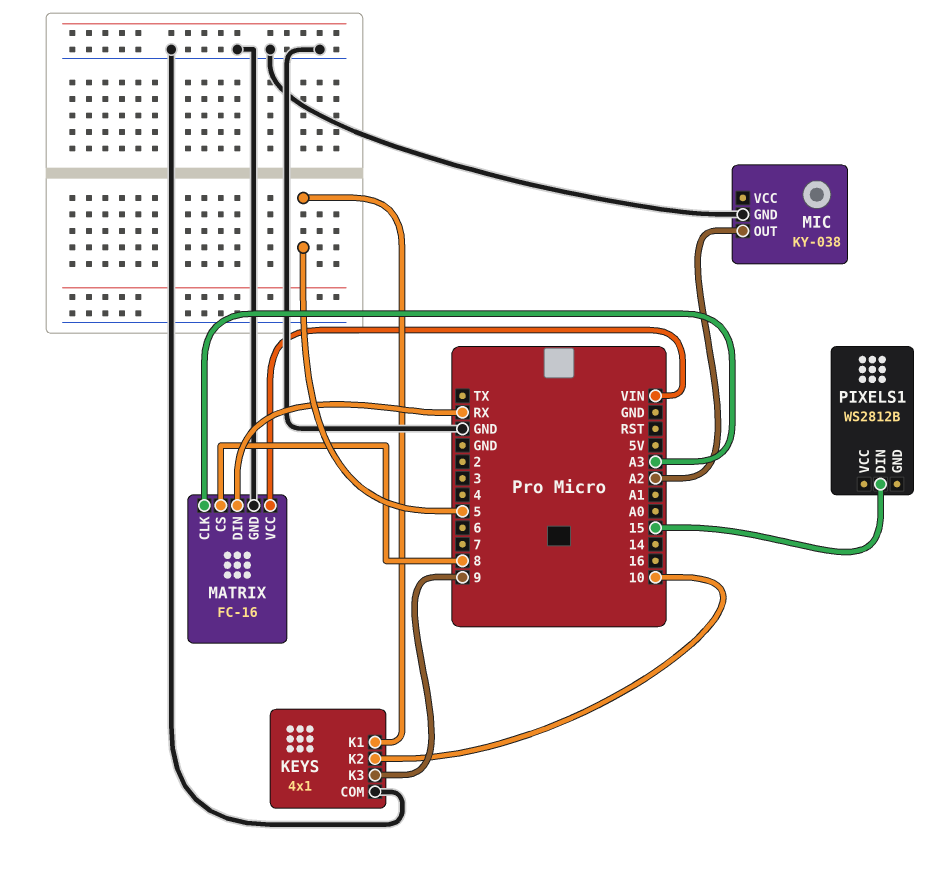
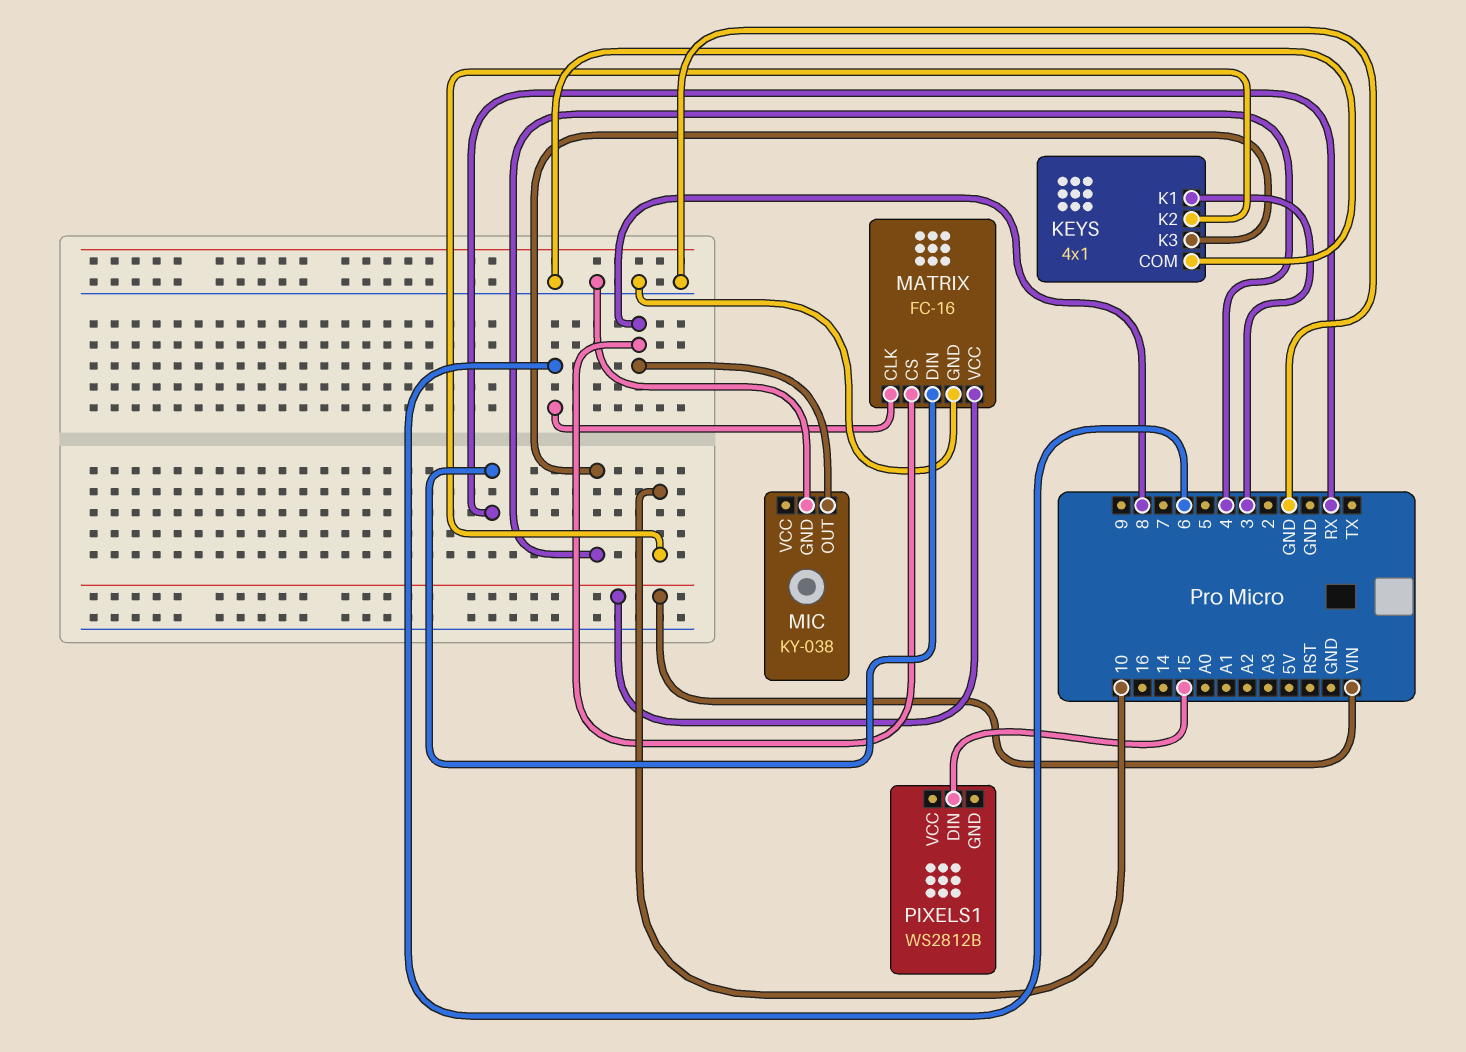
KEYS pin K1: 5 -> 3
KEYS pin K3: 9 -> 4
MATRIX pin CLK: A3 -> 6
MIC pin OUT: A2 -> 8

